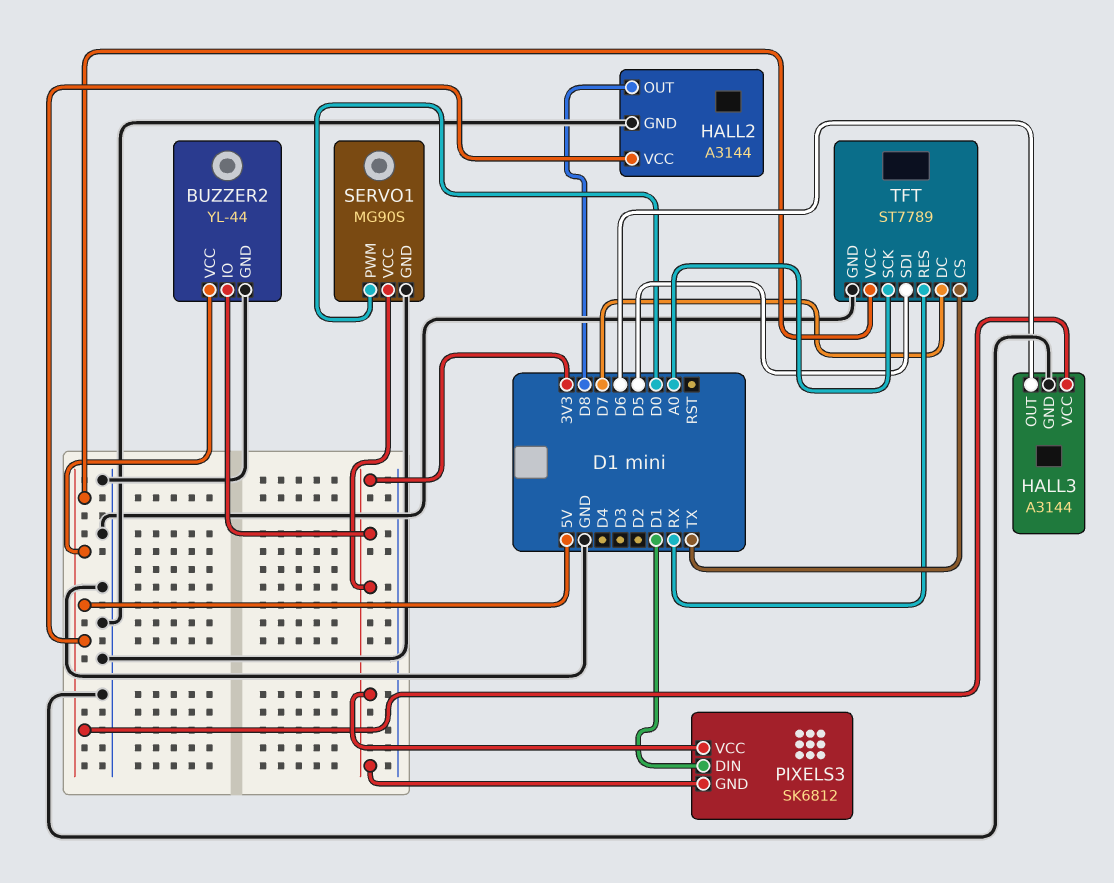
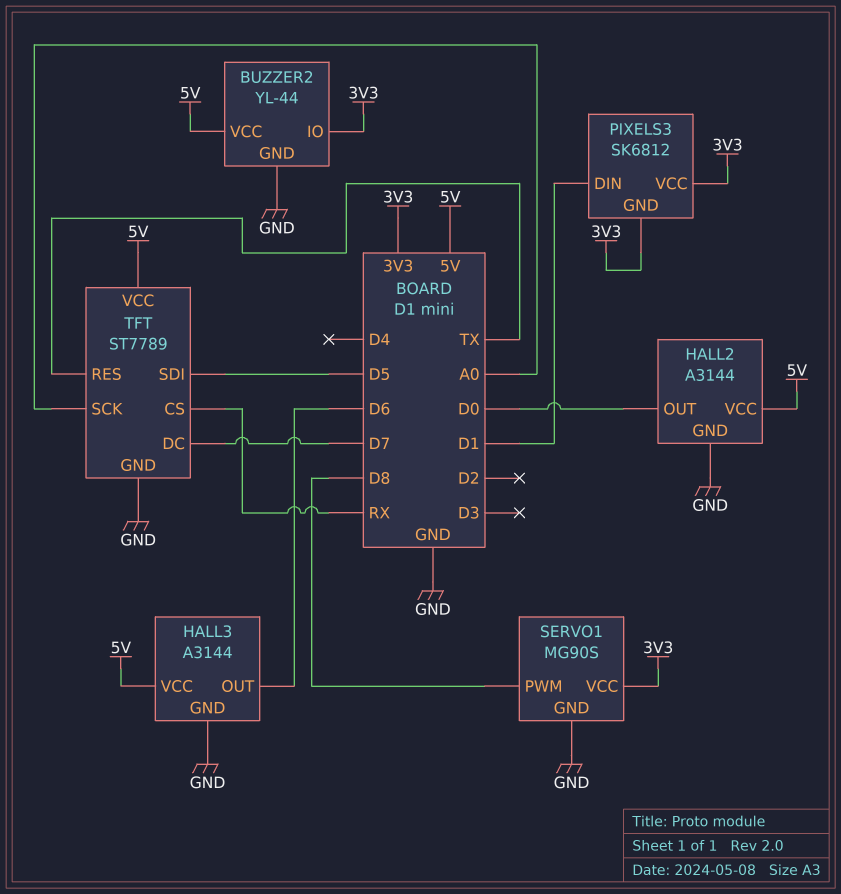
HALL2 pin OUT: D8 -> D0
SERVO1 pin PWM: D0 -> D8
TFT pin CS: TX -> RX
TFT pin RES: RX -> TX

